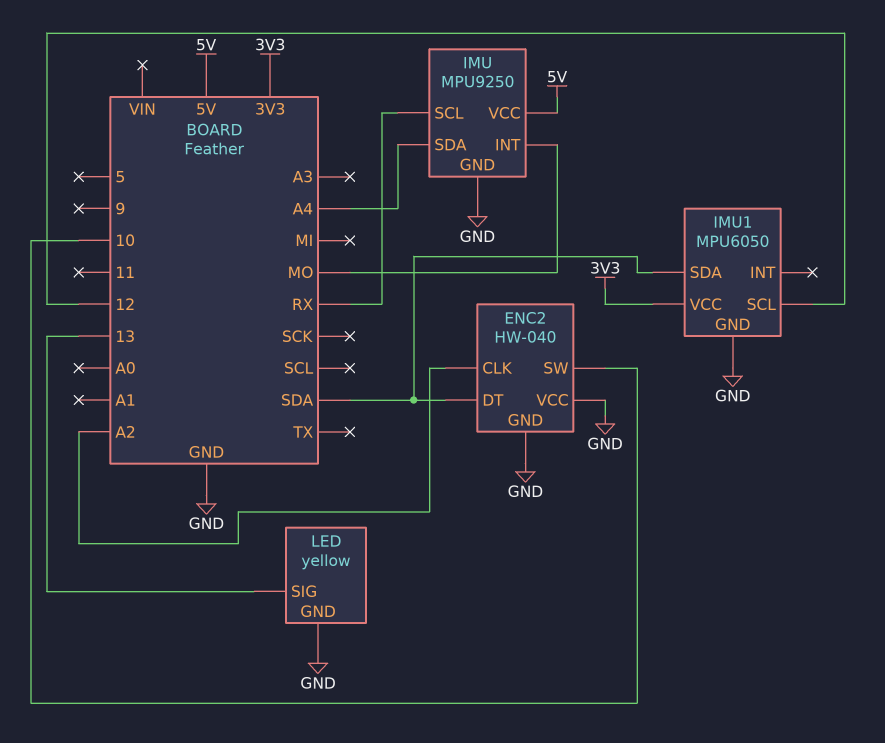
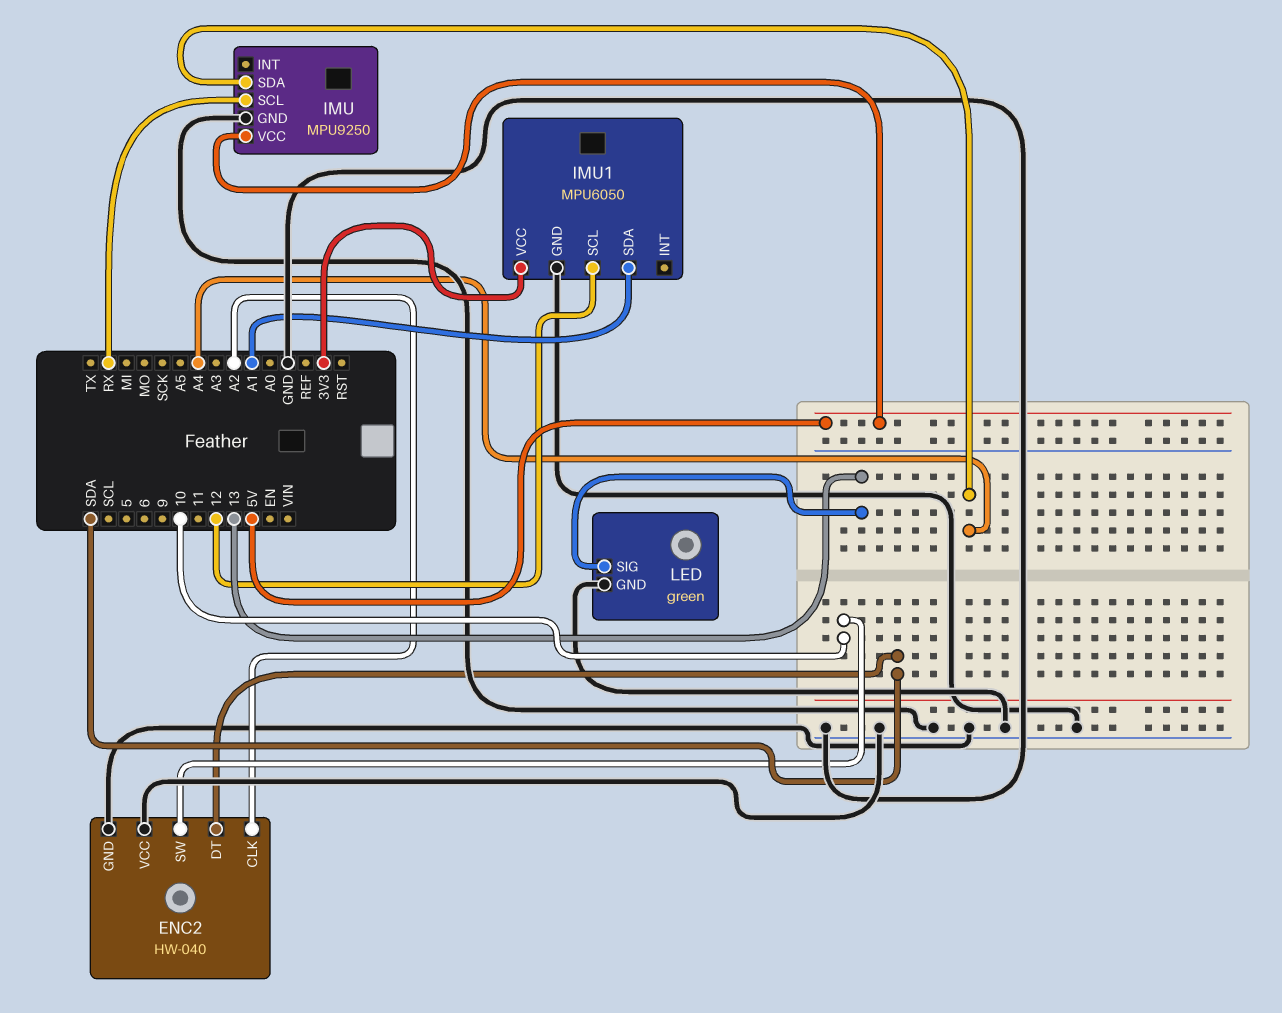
IMU pin INT: MO -> none
IMU1 pin SDA: SDA -> A1
LED: yellow -> green

